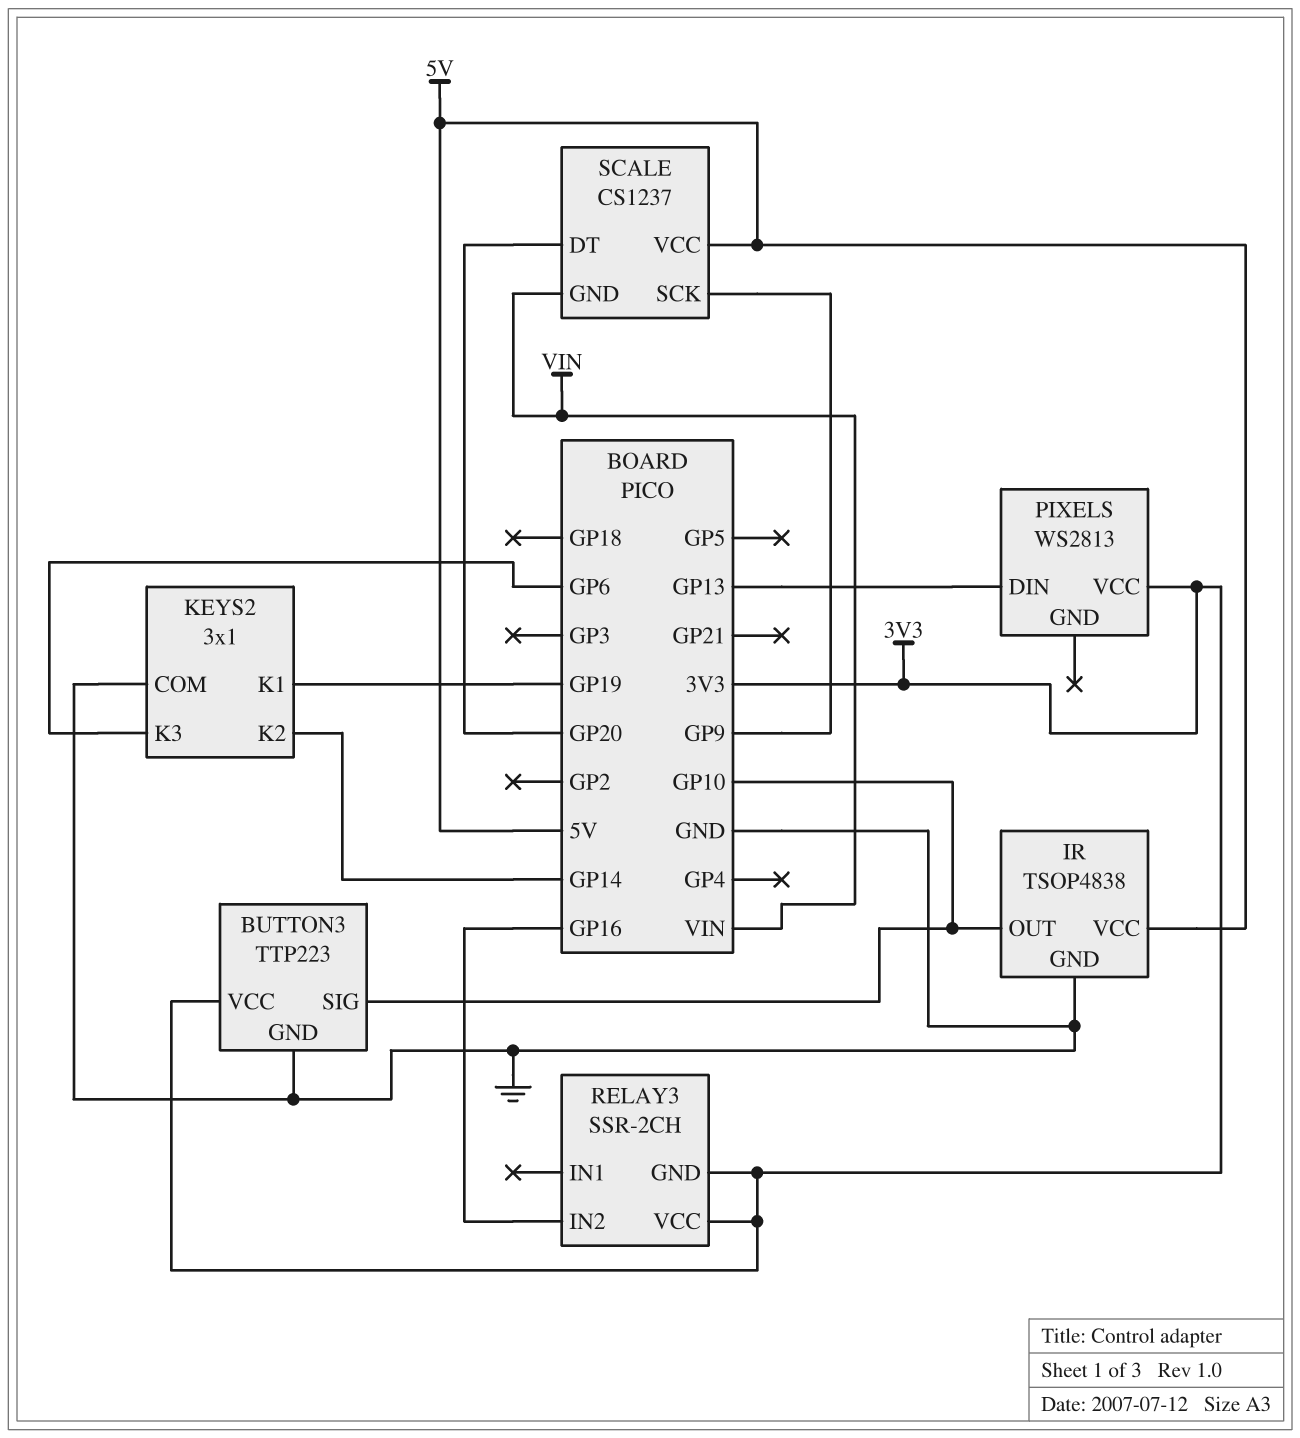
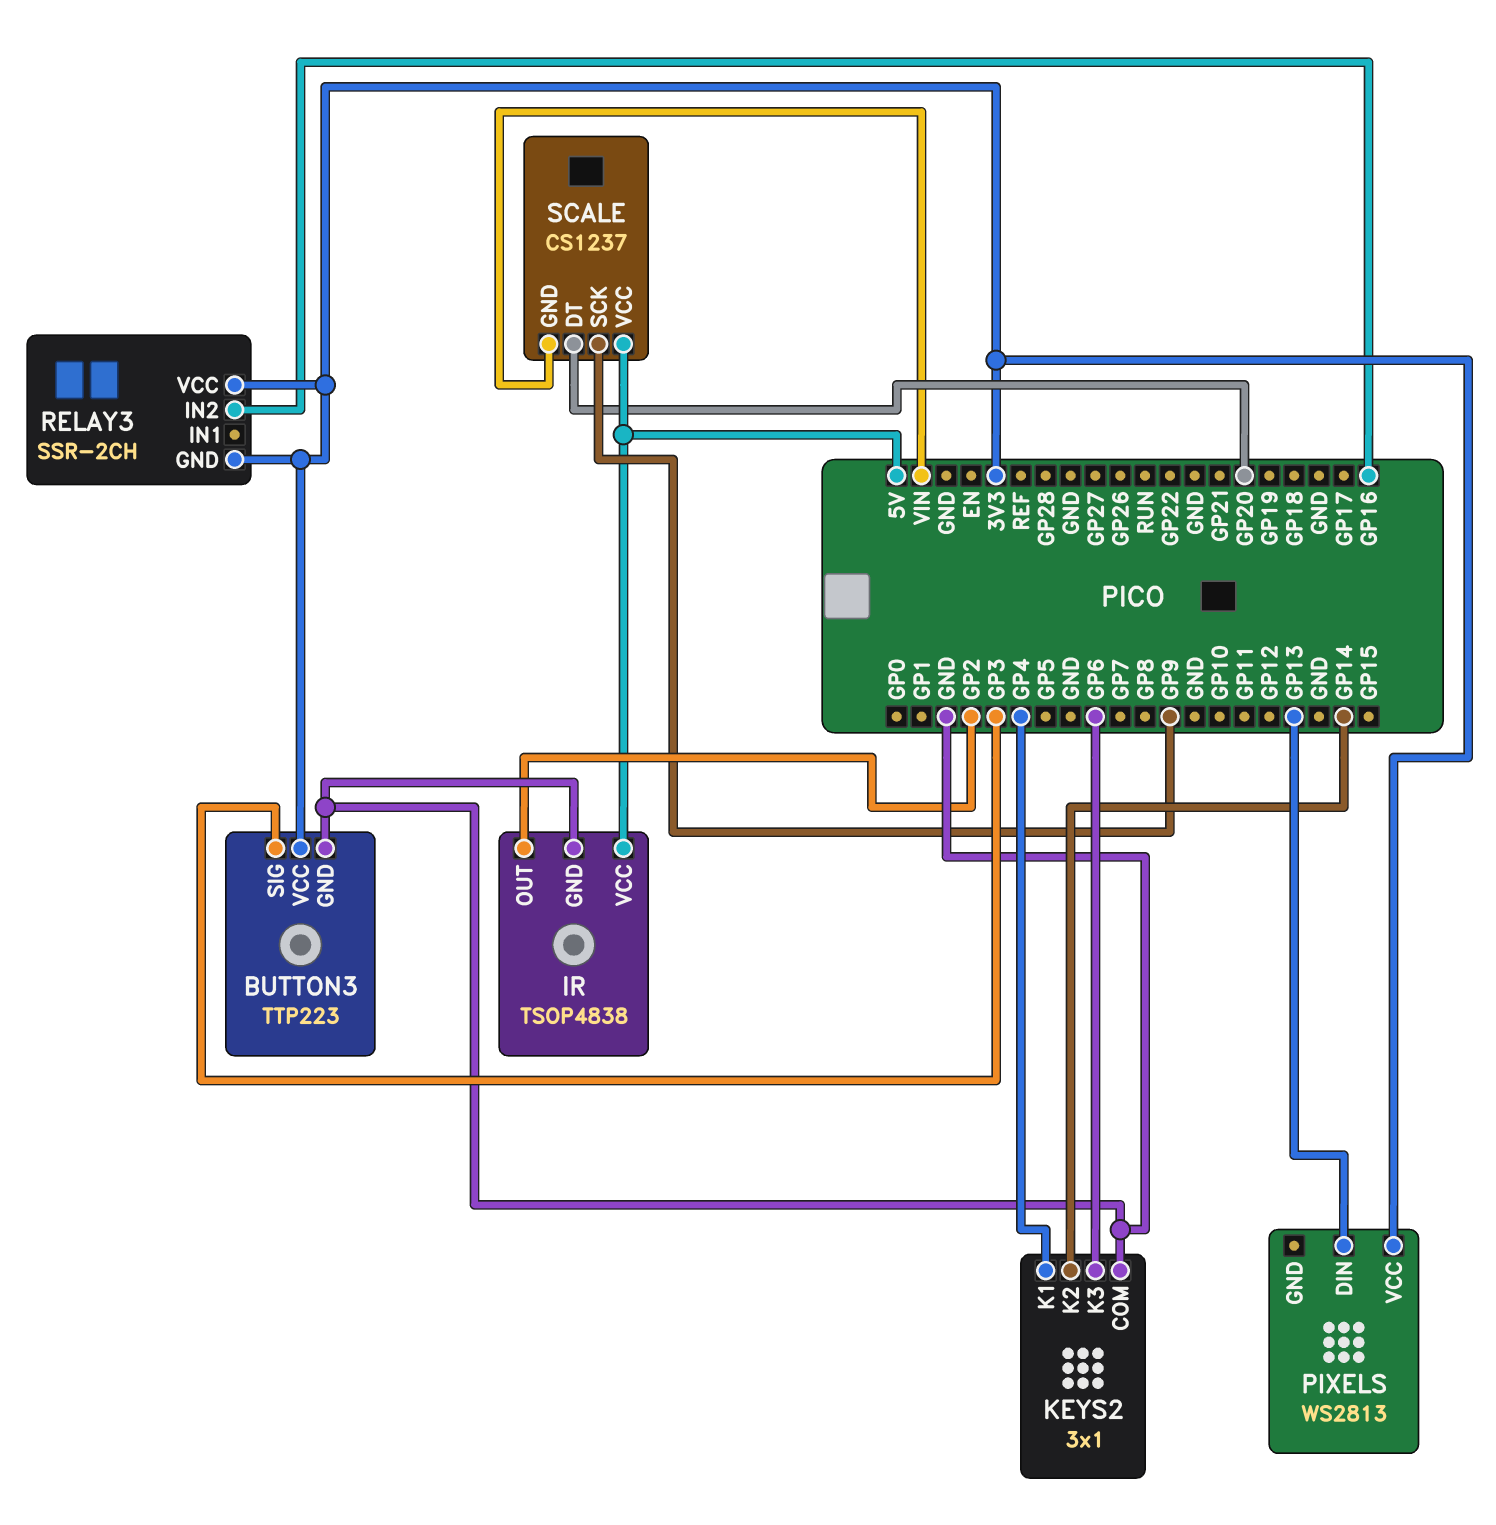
BUTTON3 pin SIG: GP10 -> GP3
IR pin OUT: GP10 -> GP2
KEYS2 pin K1: GP19 -> GP4

